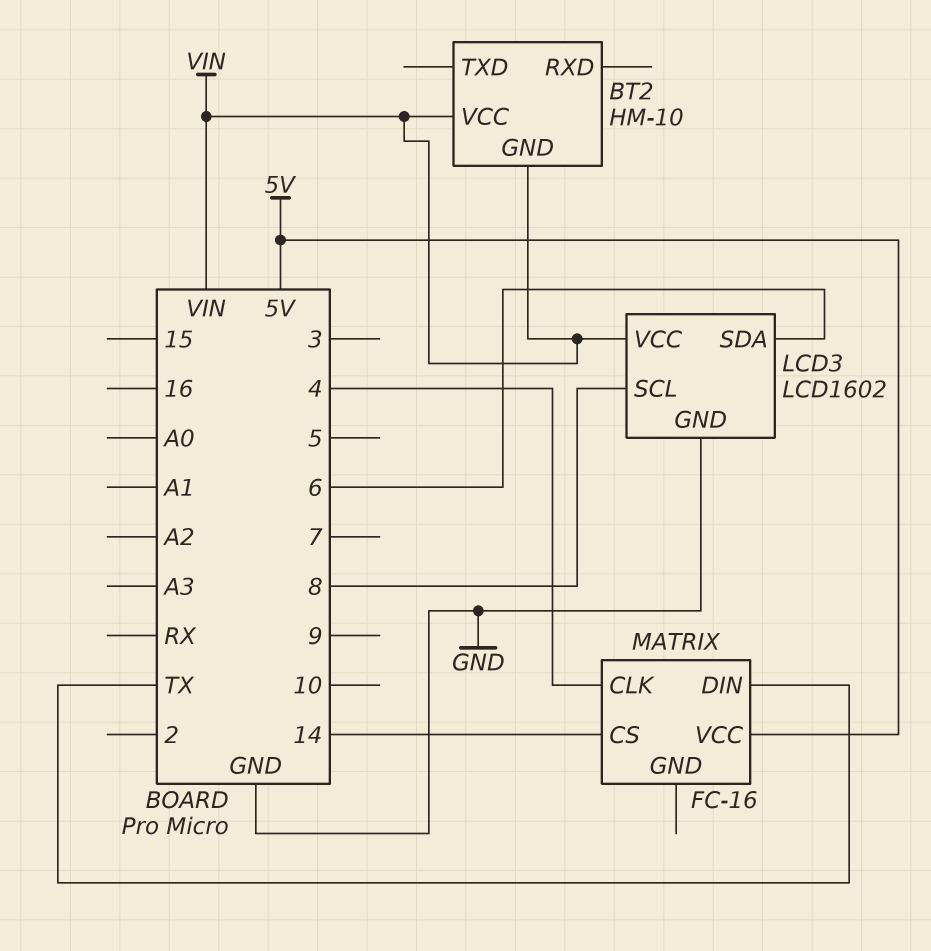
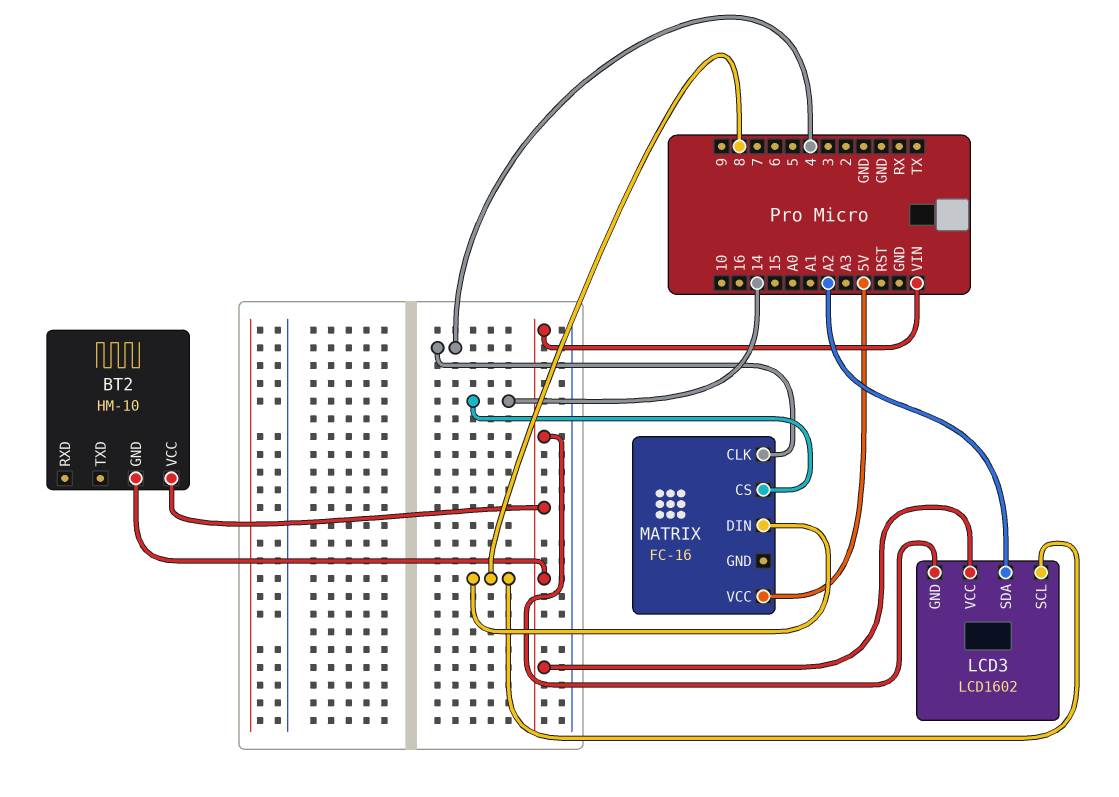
LCD3 pin GND: GND -> VIN
LCD3 pin SDA: 6 -> A2
MATRIX pin DIN: TX -> 8

